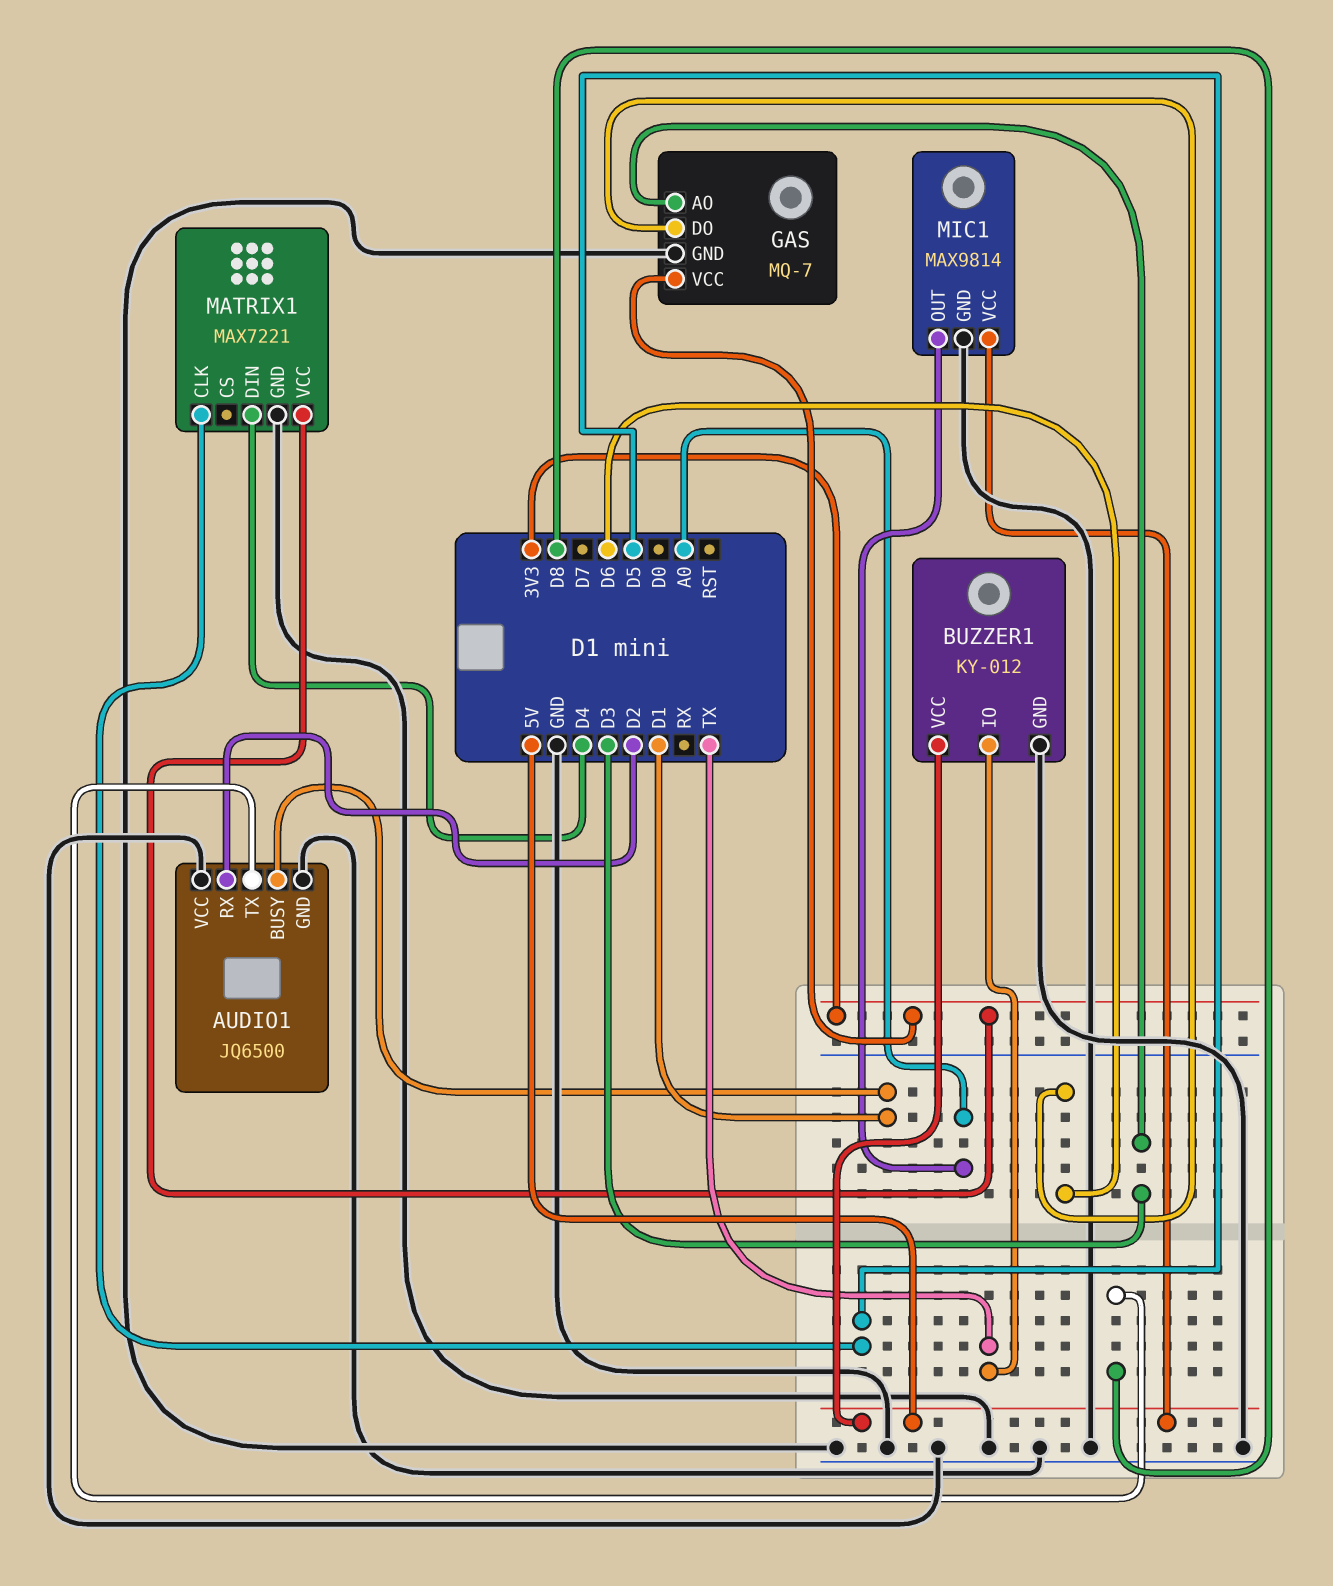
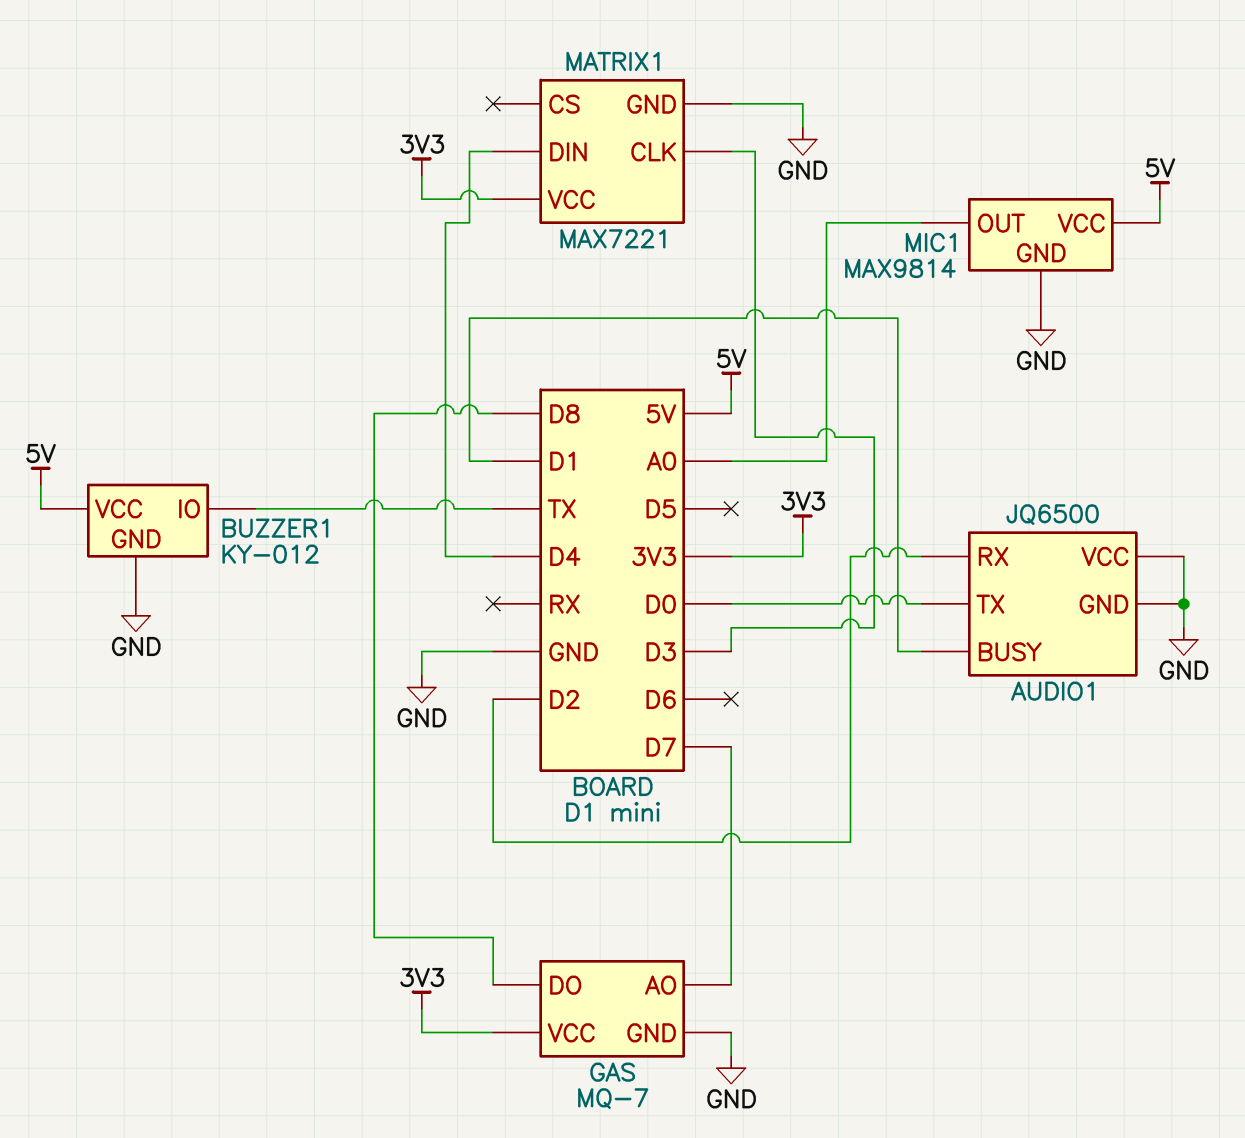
AUDIO1 pin TX: D8 -> D0
GAS pin AO: D3 -> D7
GAS pin DO: D6 -> D8
MATRIX1 pin CLK: D5 -> D3

